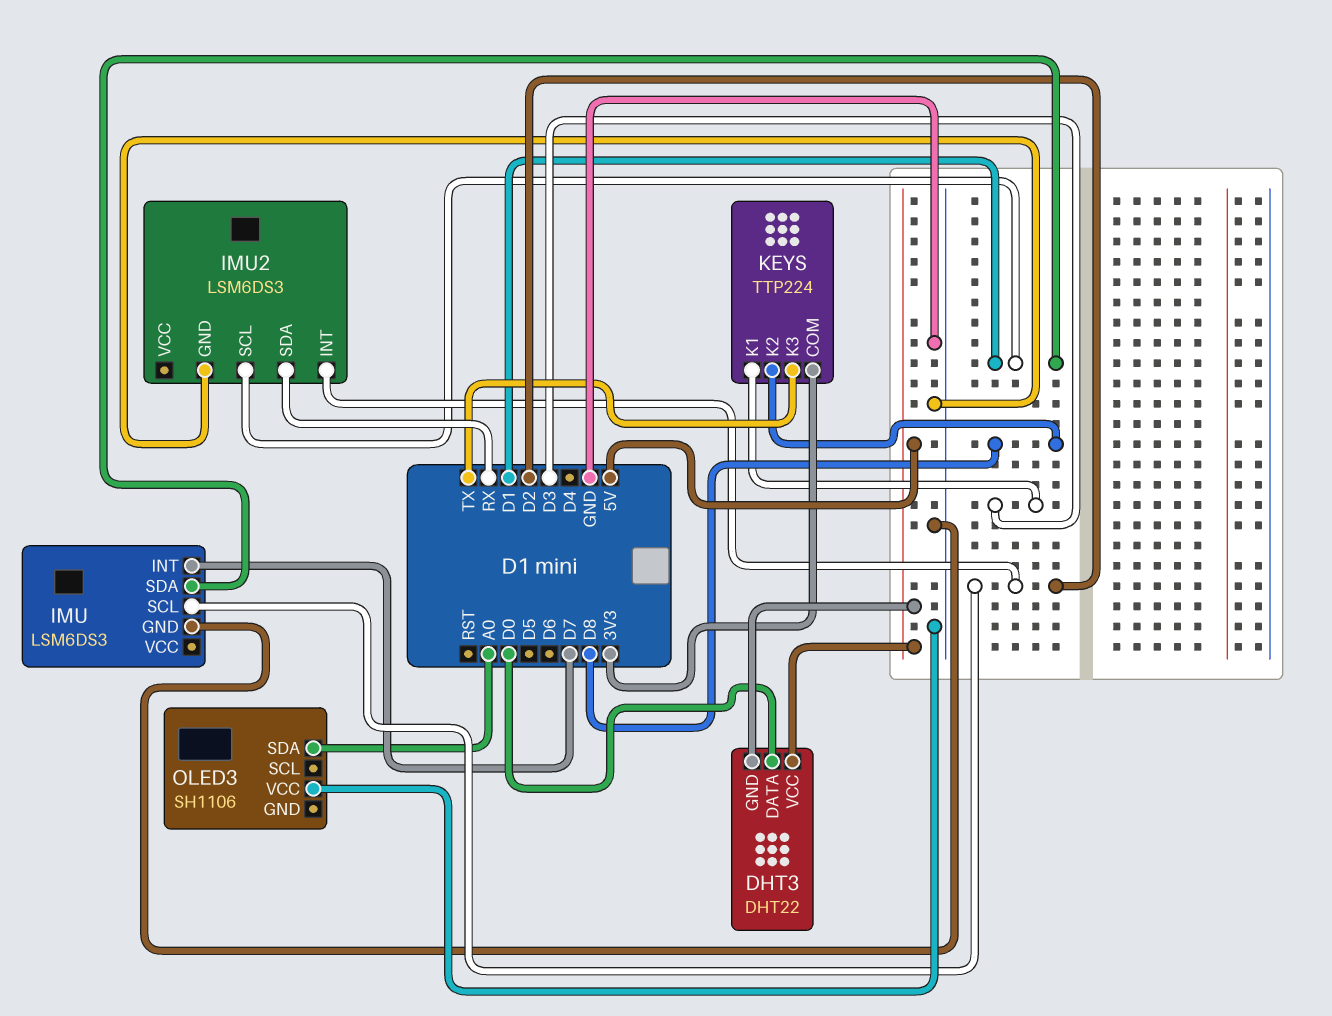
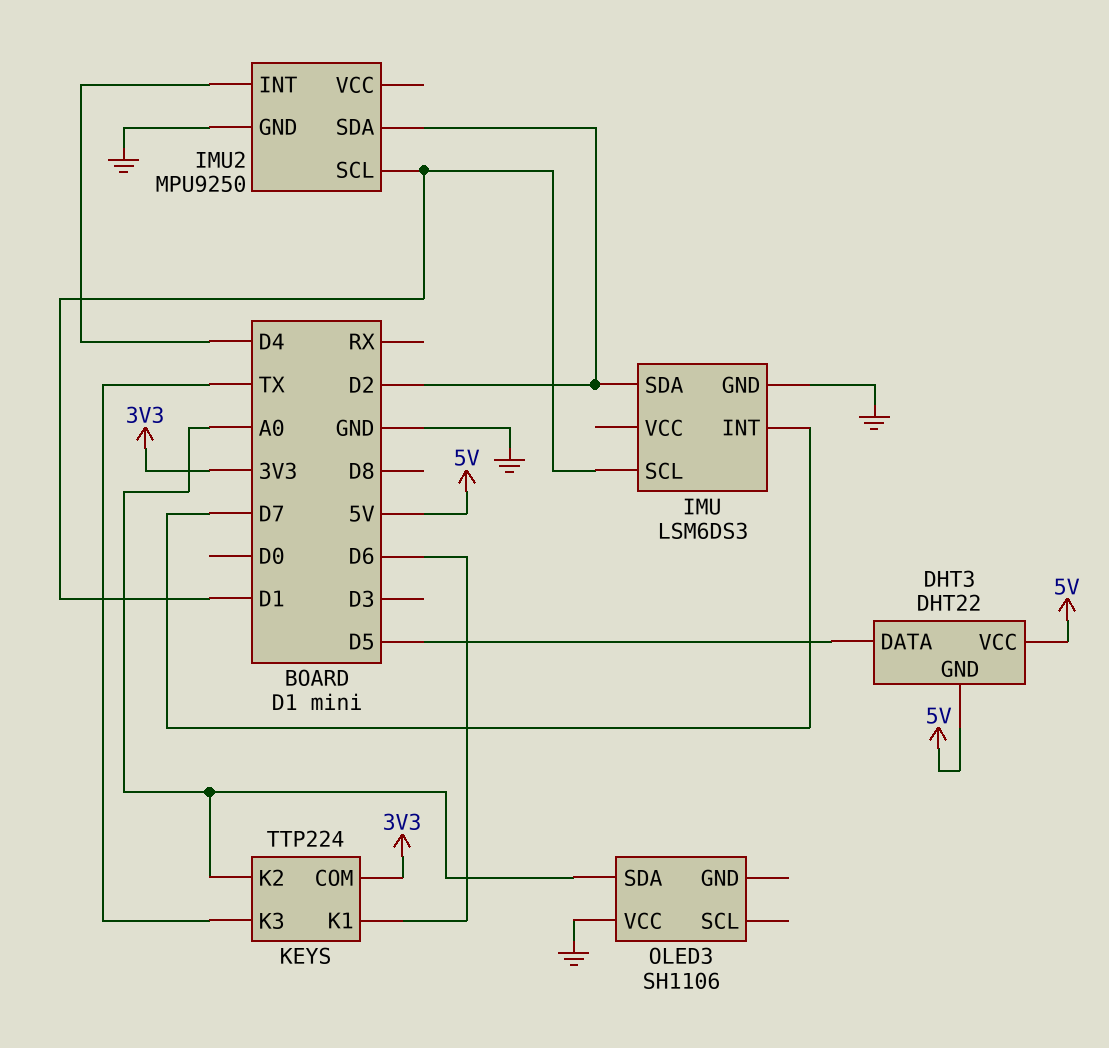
DHT3 pin DATA: D0 -> D5
IMU pin SCL: D2 -> D1
IMU pin SDA: D1 -> D2
IMU2: LSM6DS3 -> MPU9250
IMU2 pin INT: D2 -> D4
IMU2 pin SDA: RX -> D2
KEYS pin K1: D3 -> D6
KEYS pin K2: D8 -> A0

